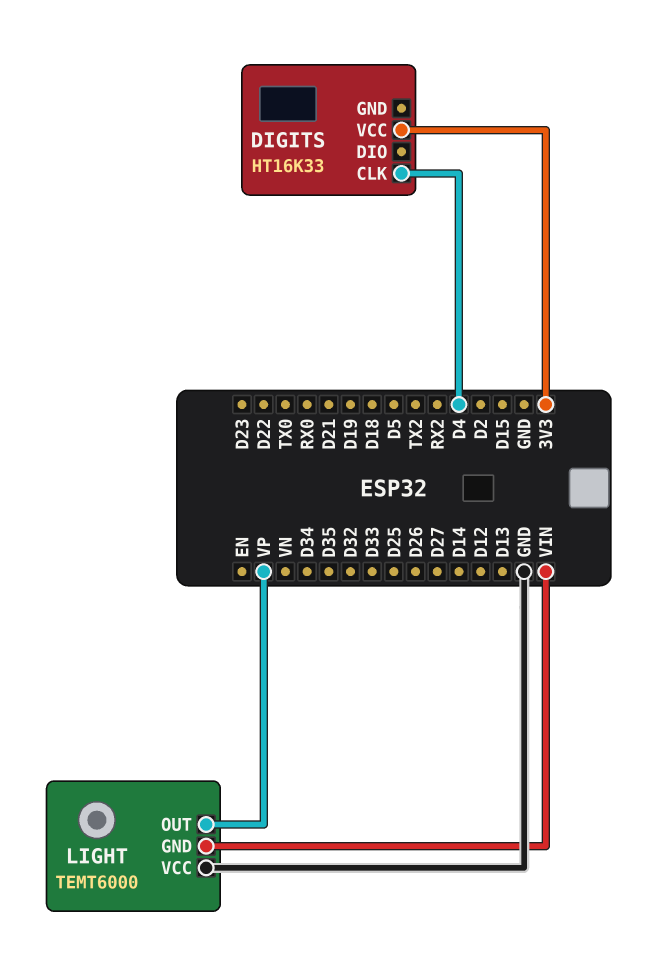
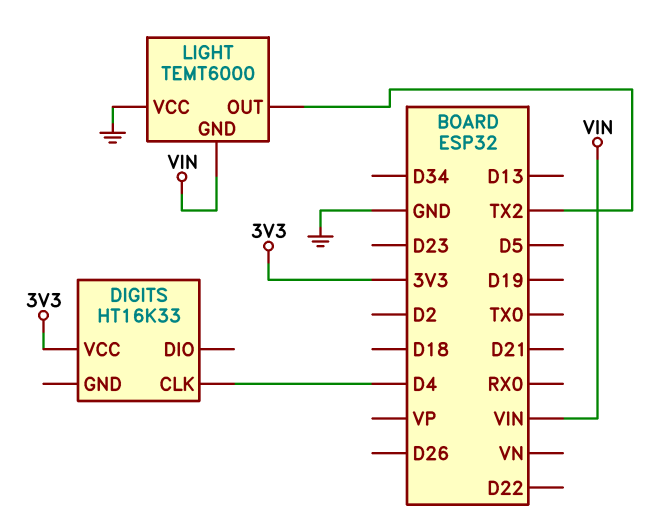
LIGHT pin OUT: VP -> TX2

